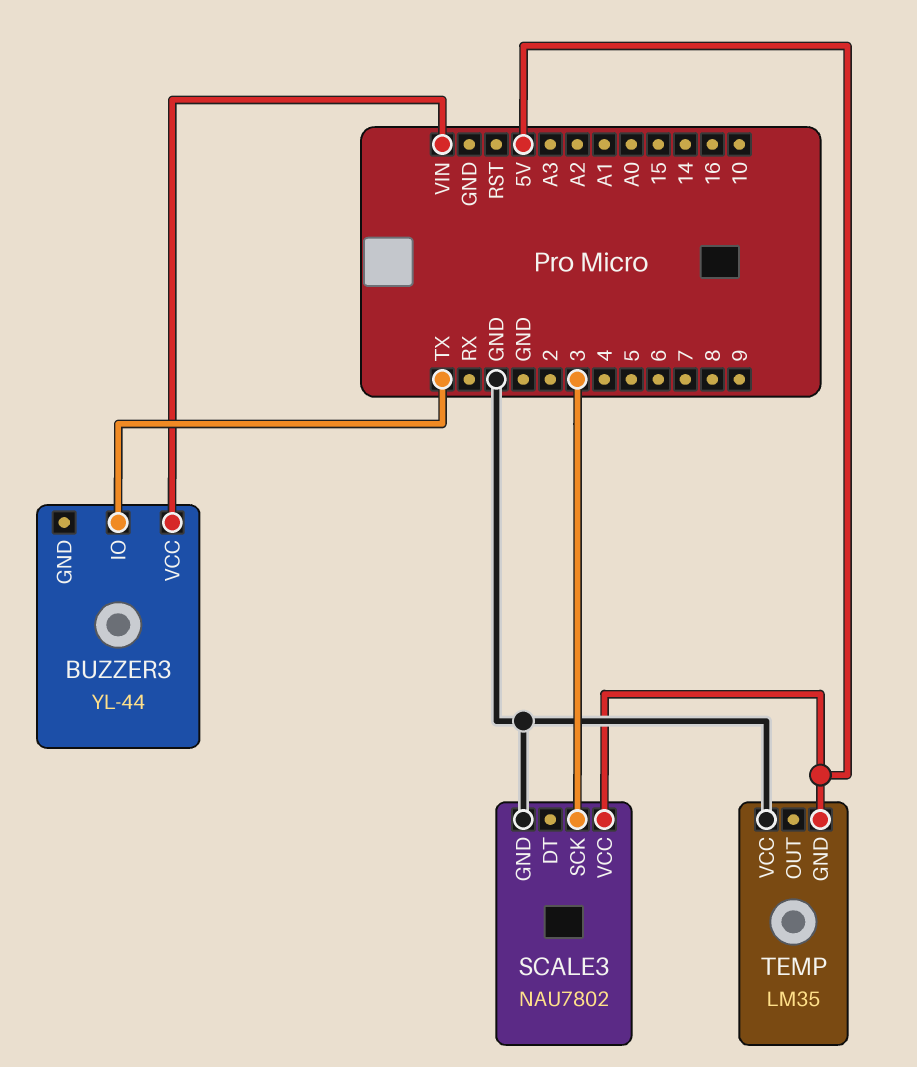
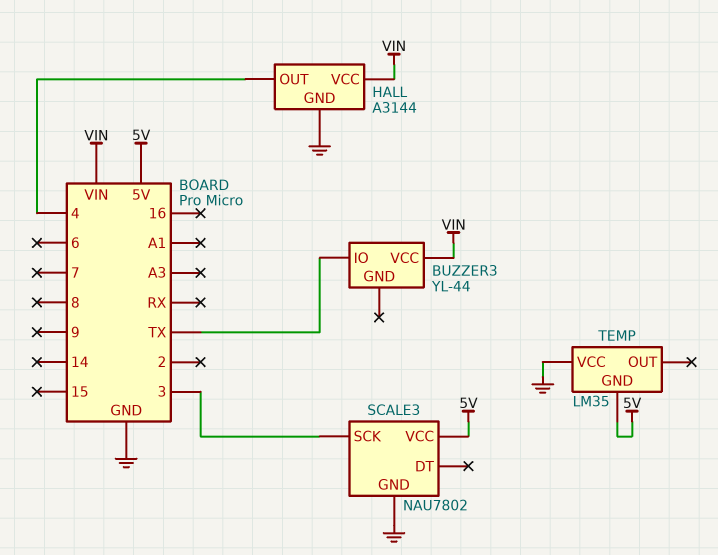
HALL: none -> A3144
HALL pin GND: none -> GND
HALL pin OUT: none -> 4
HALL pin VCC: none -> VIN

